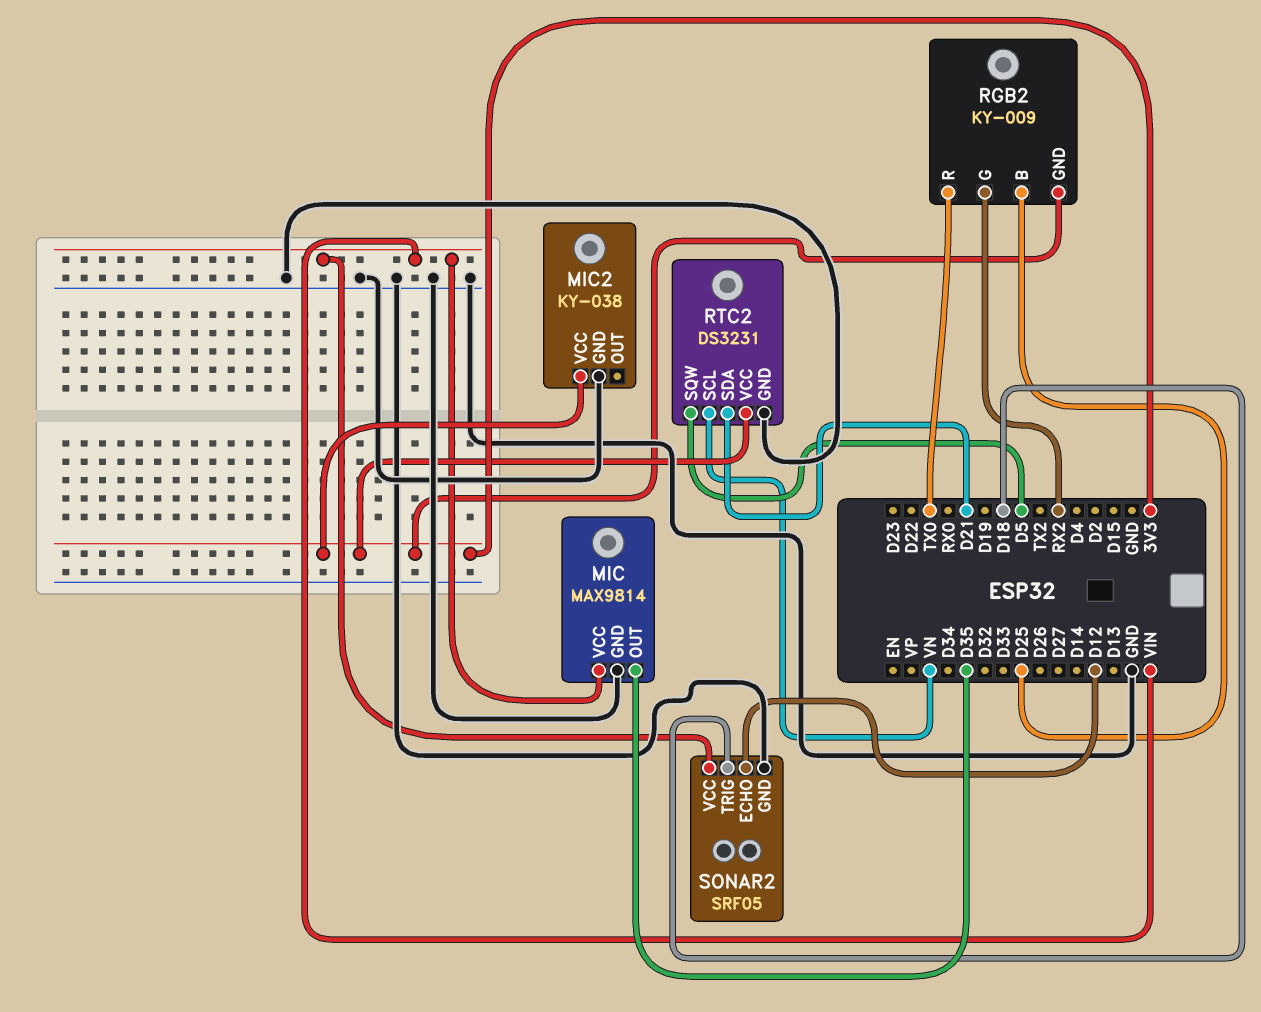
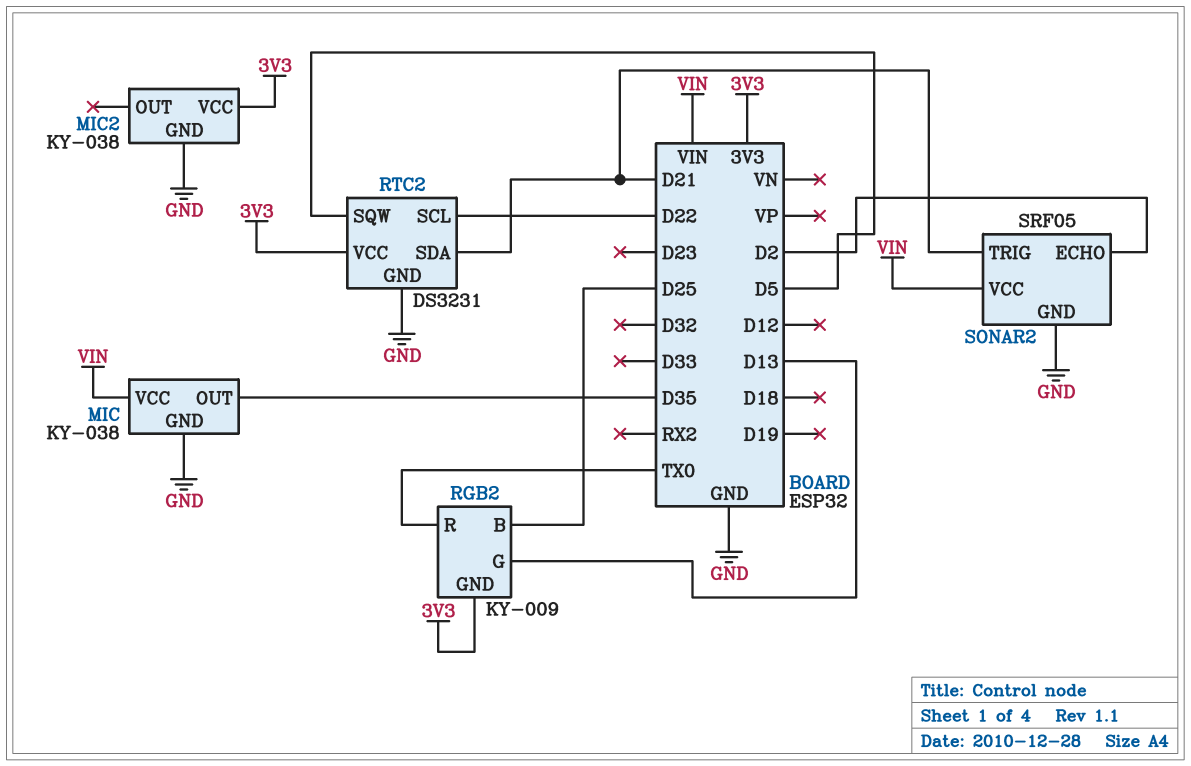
MIC: MAX9814 -> KY-038
RGB2 pin G: RX2 -> D13
RTC2 pin SCL: VN -> D22
SONAR2 pin ECHO: D12 -> D2
SONAR2 pin TRIG: D18 -> D21

